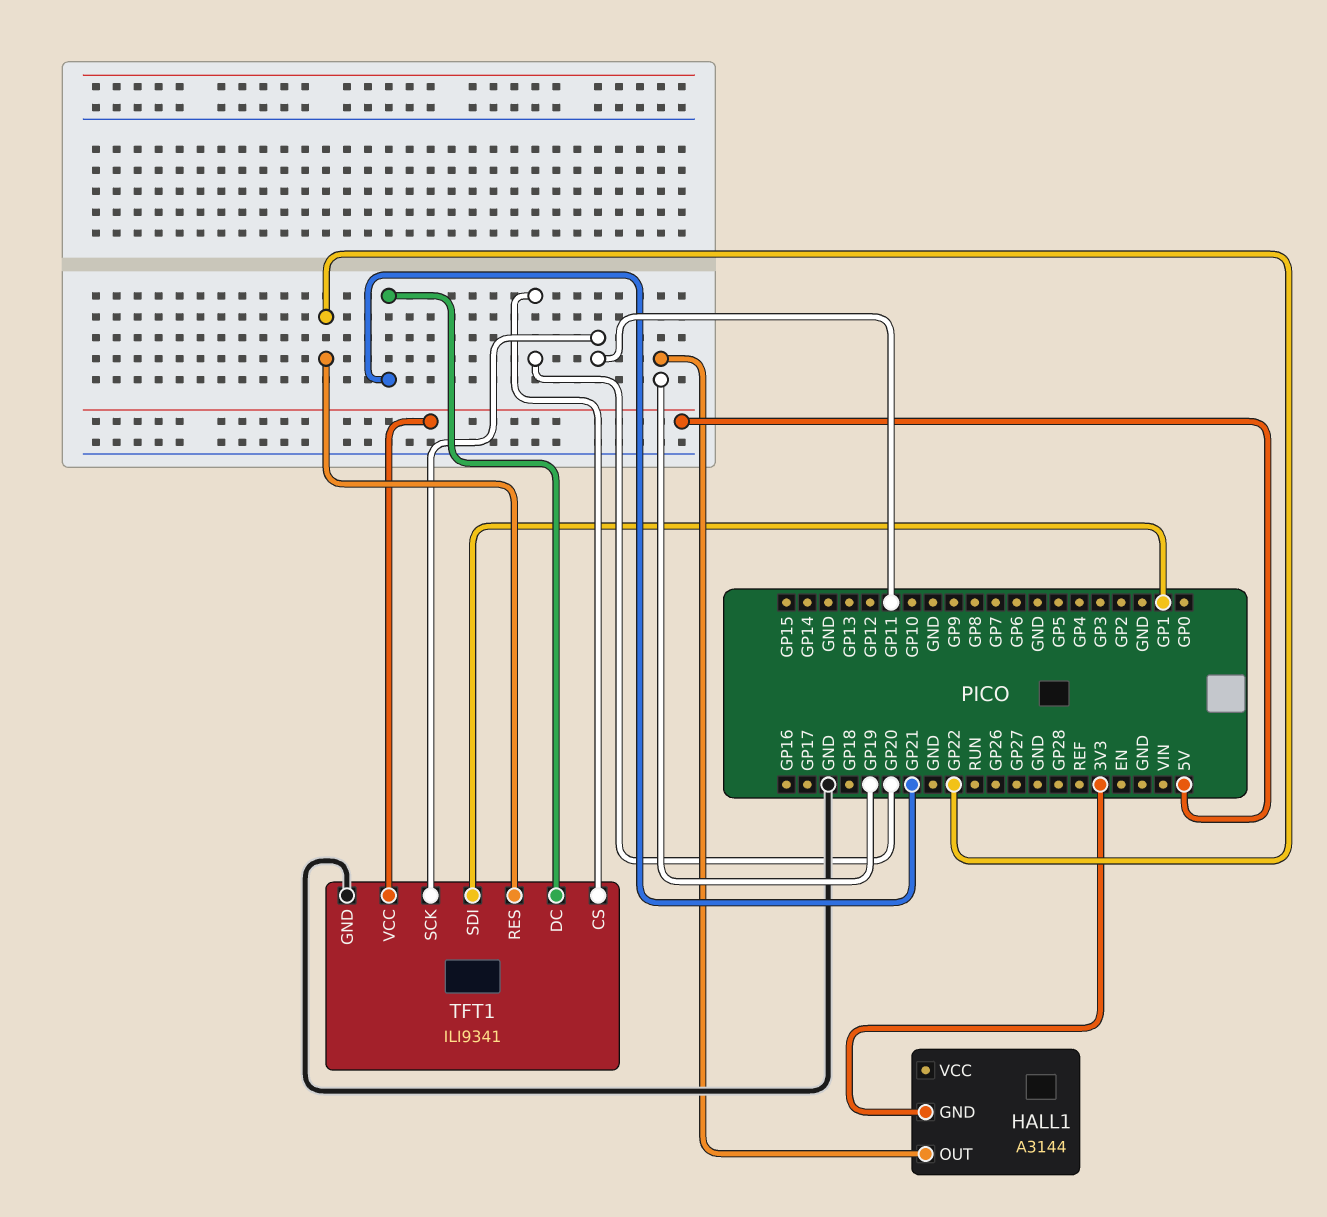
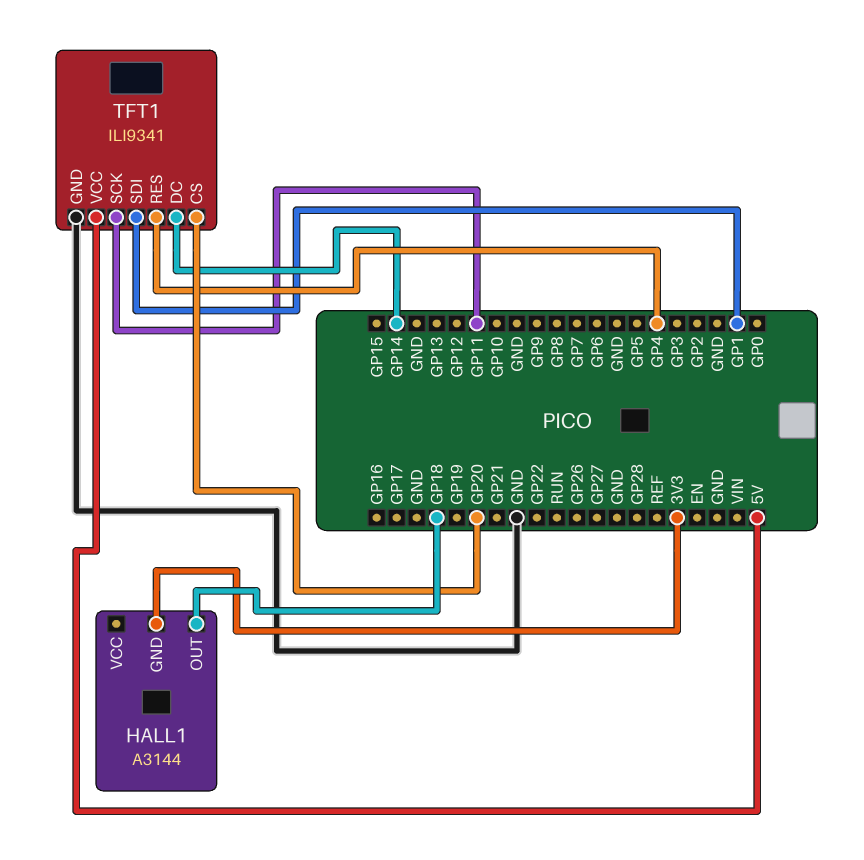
HALL1 pin OUT: GP19 -> GP18
TFT1 pin DC: GP21 -> GP14
TFT1 pin RES: GP22 -> GP4

